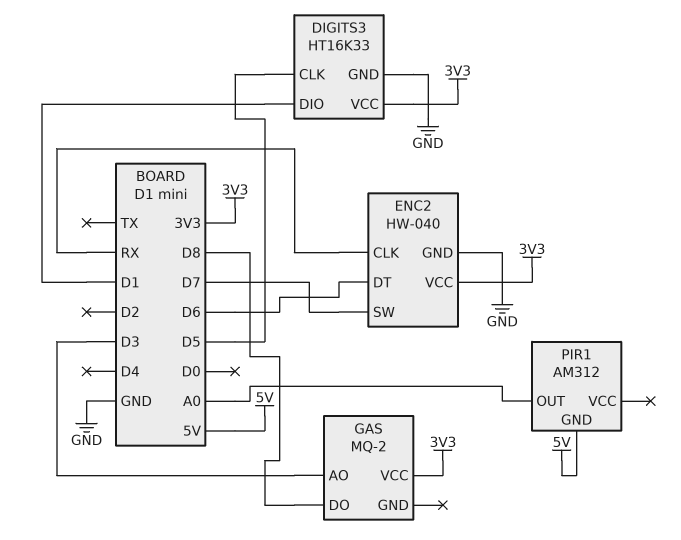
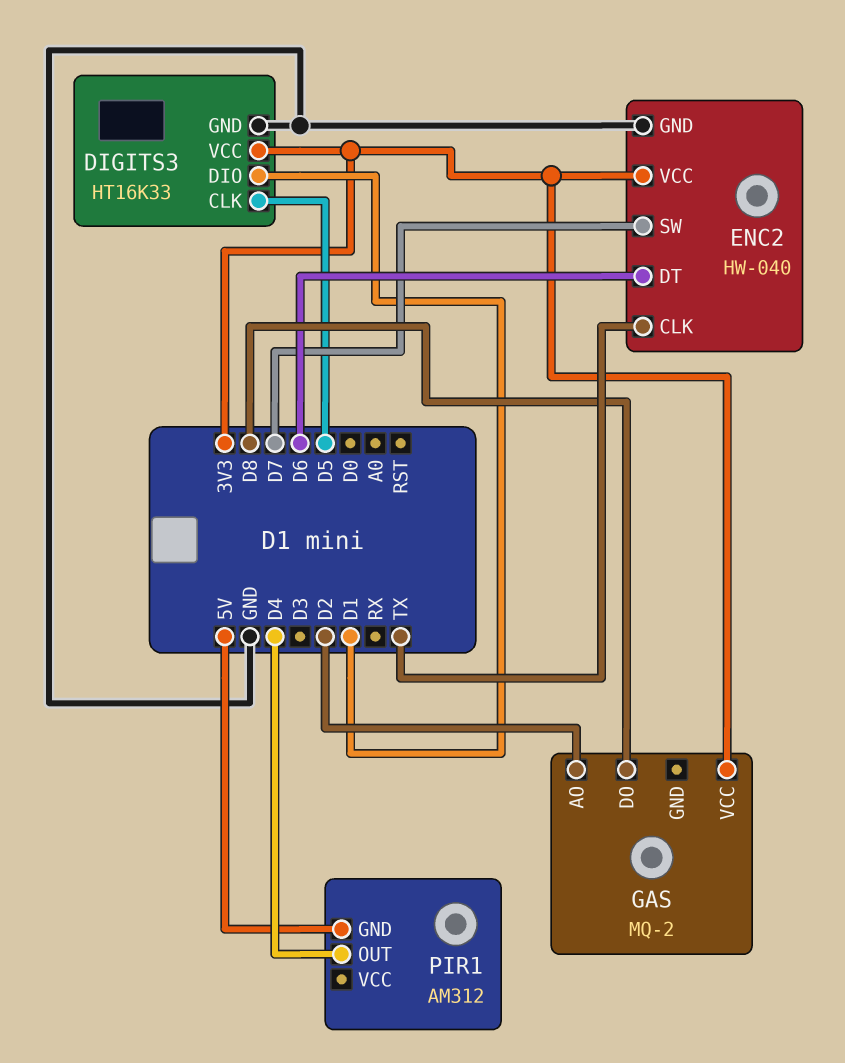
ENC2 pin CLK: RX -> TX
GAS pin AO: D3 -> D2
PIR1 pin OUT: A0 -> D4

